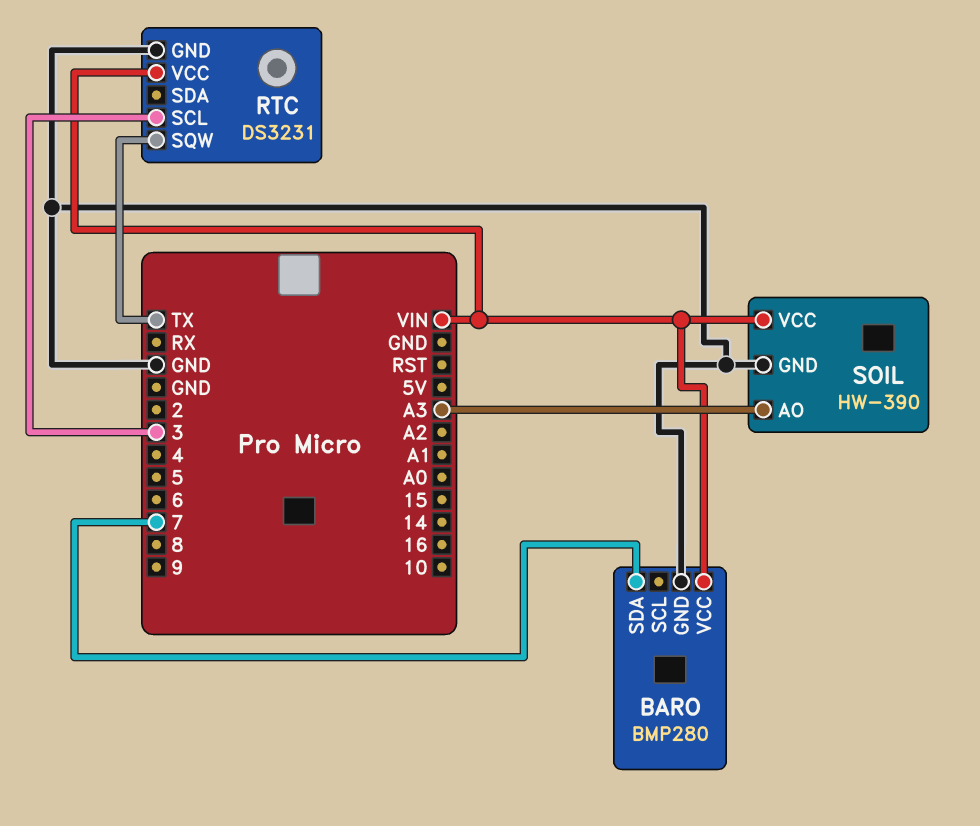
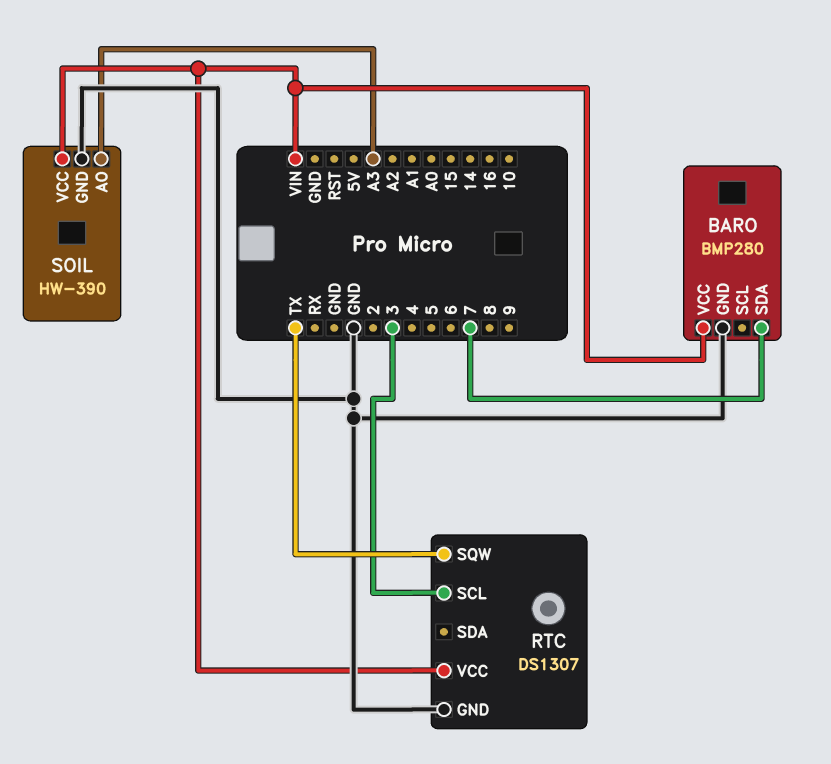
RTC: DS3231 -> DS1307

